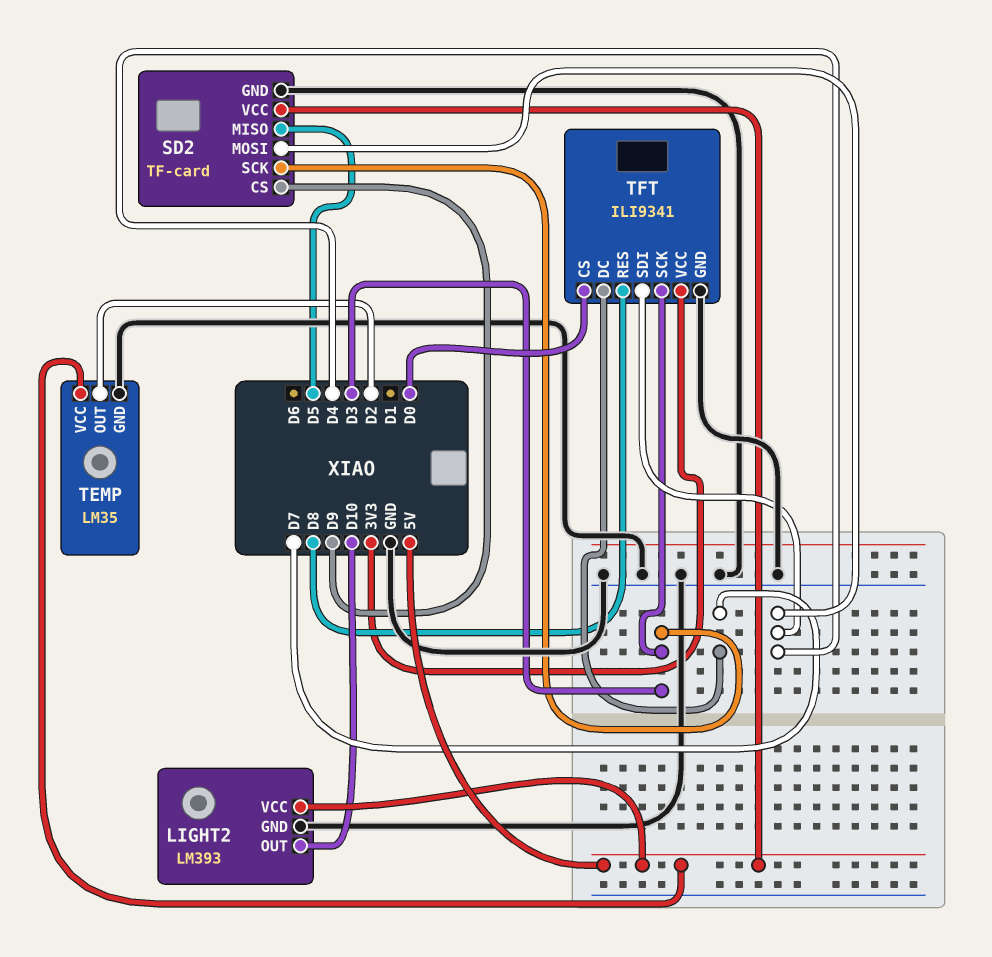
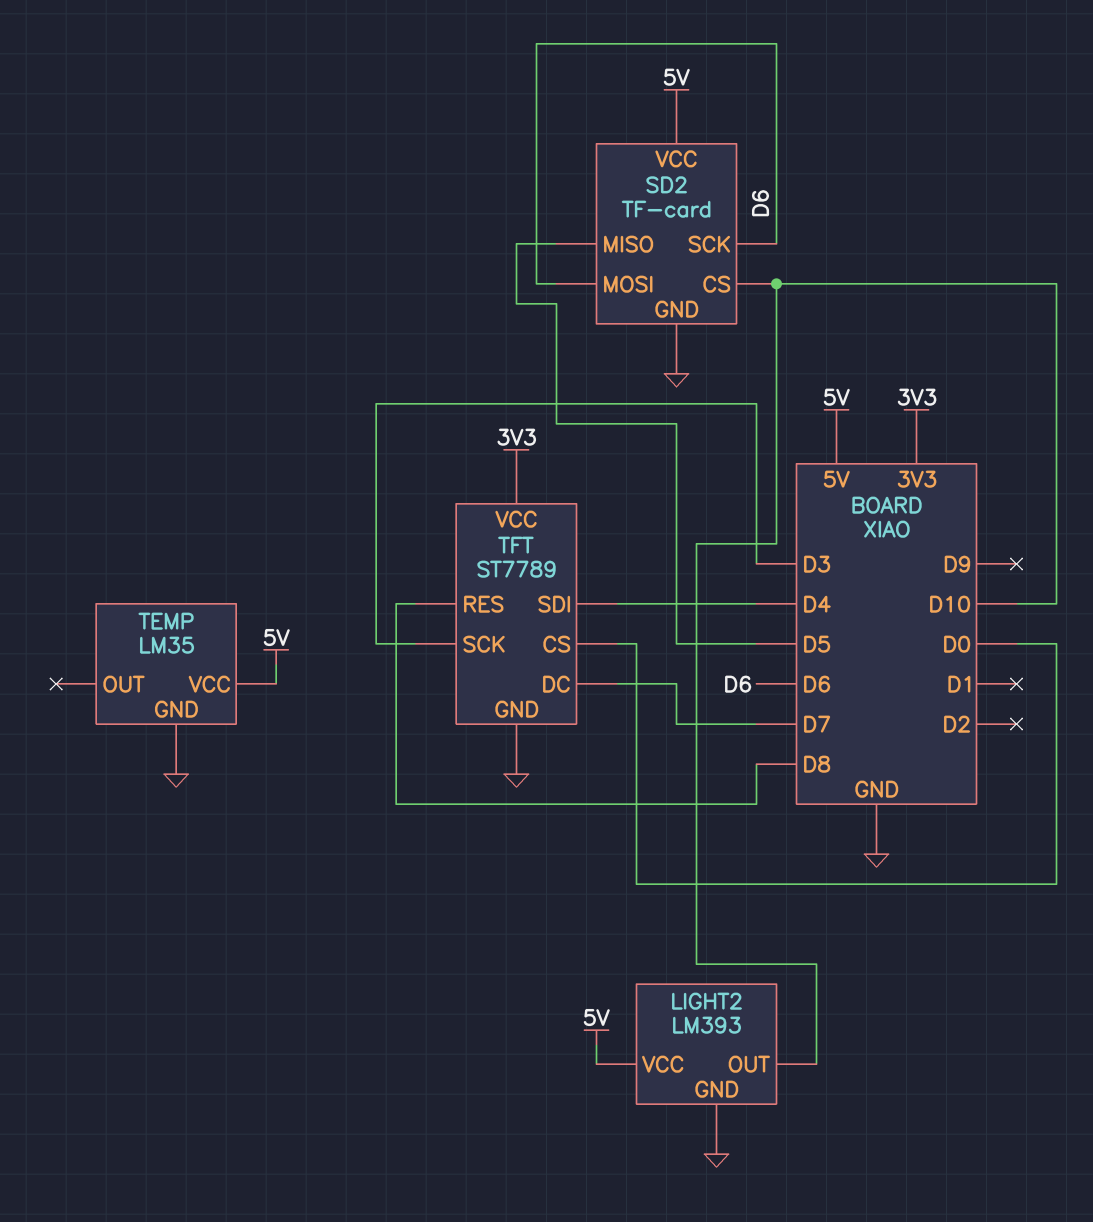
SD2 pin CS: D9 -> D10
SD2 pin MOSI: D4 -> D6
SD2 pin SCK: D3 -> D6
TEMP pin OUT: D2 -> none
TFT: ILI9341 -> ST7789

